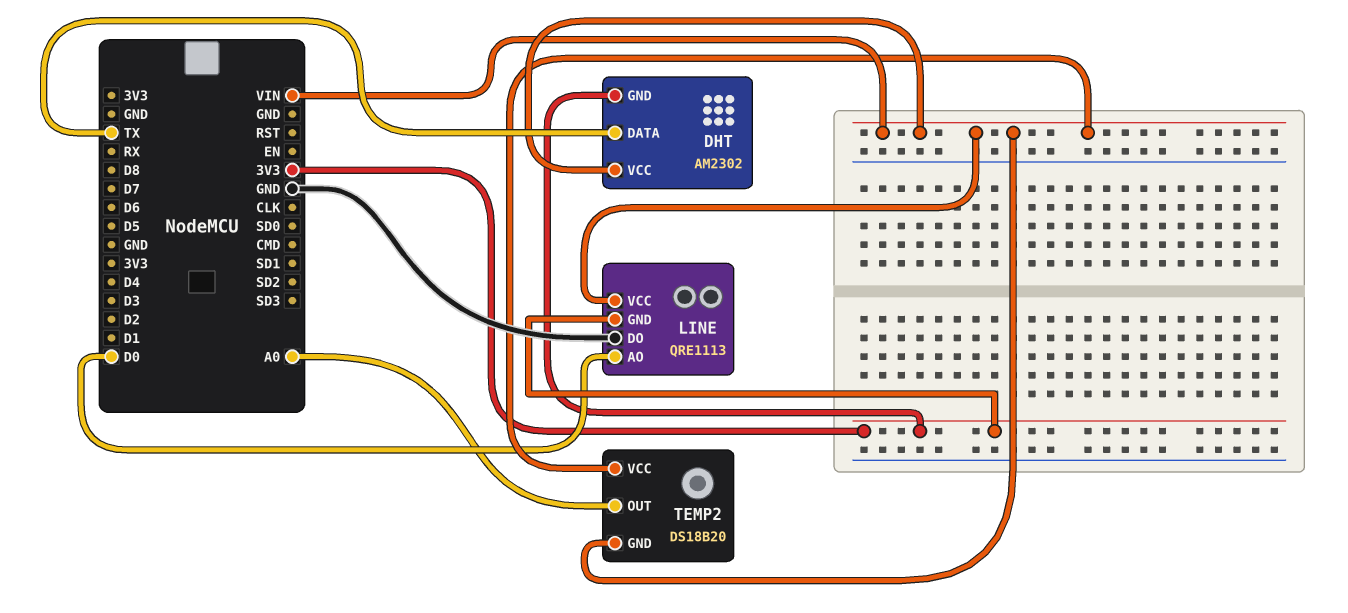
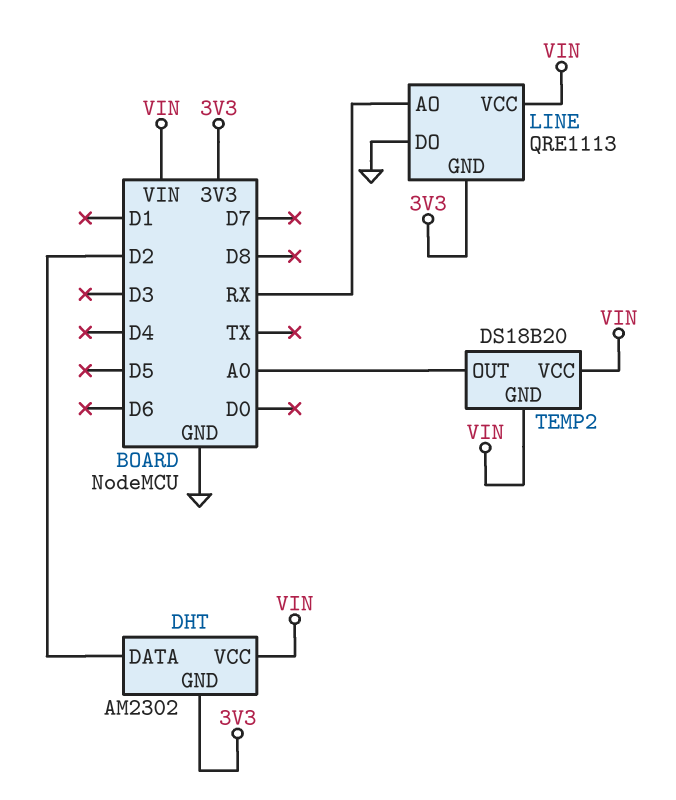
DHT pin DATA: TX -> D2
LINE pin AO: D0 -> RX

